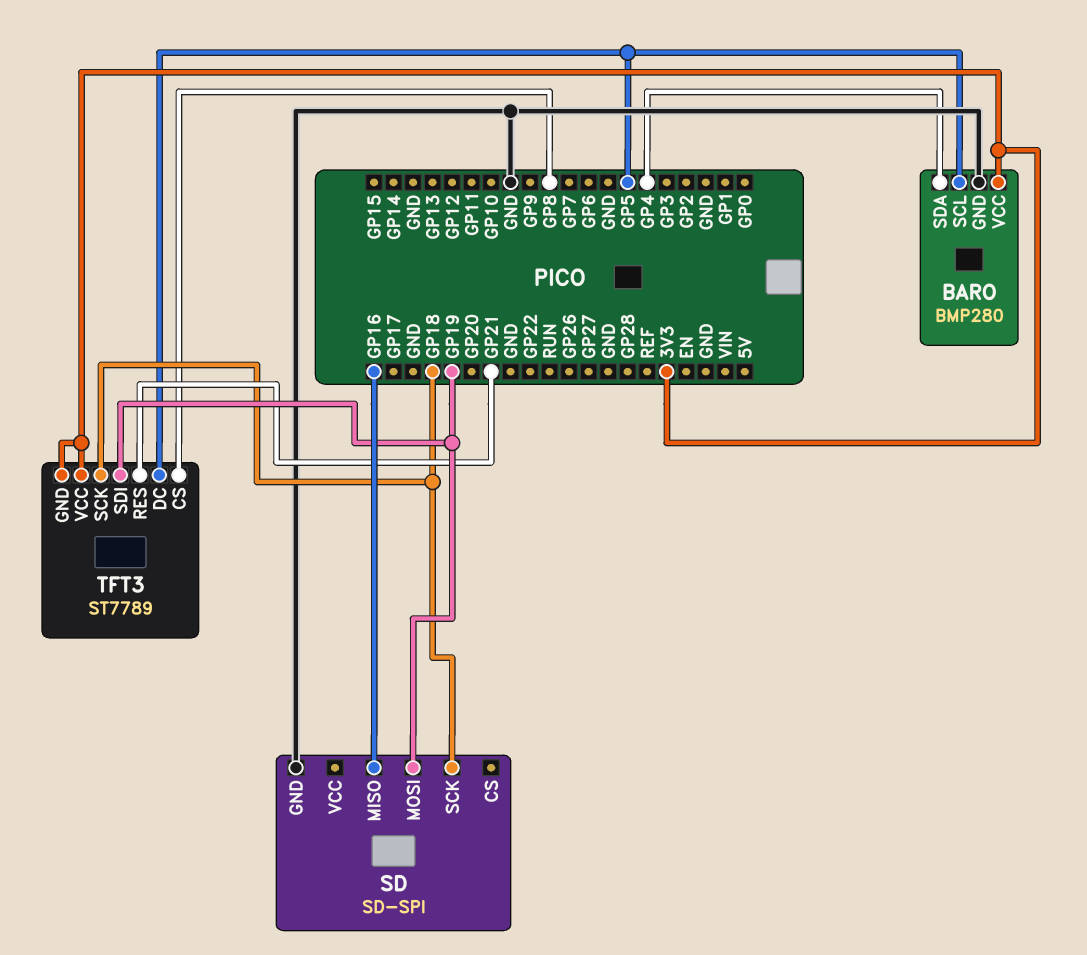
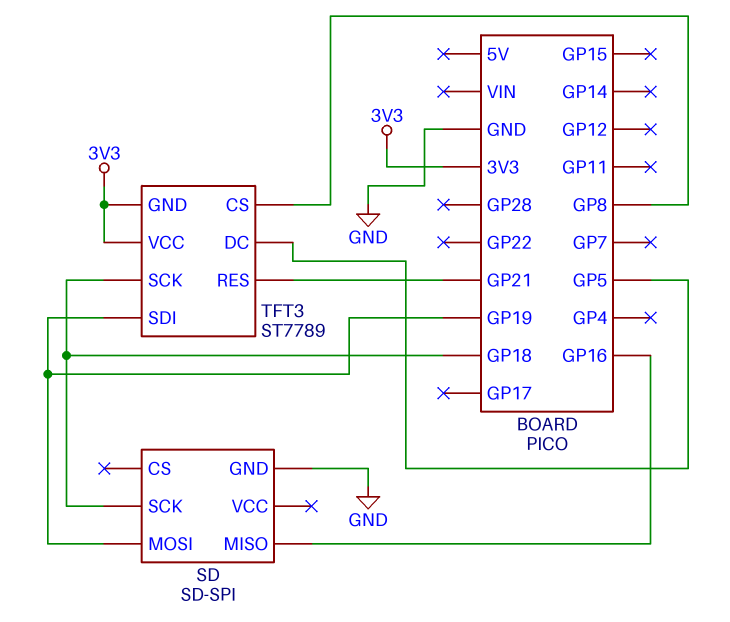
BARO: BMP280 -> none
BARO pin GND: GND -> none
BARO pin SCL: GP5 -> none
BARO pin SDA: GP4 -> none
BARO pin VCC: 3V3 -> none

